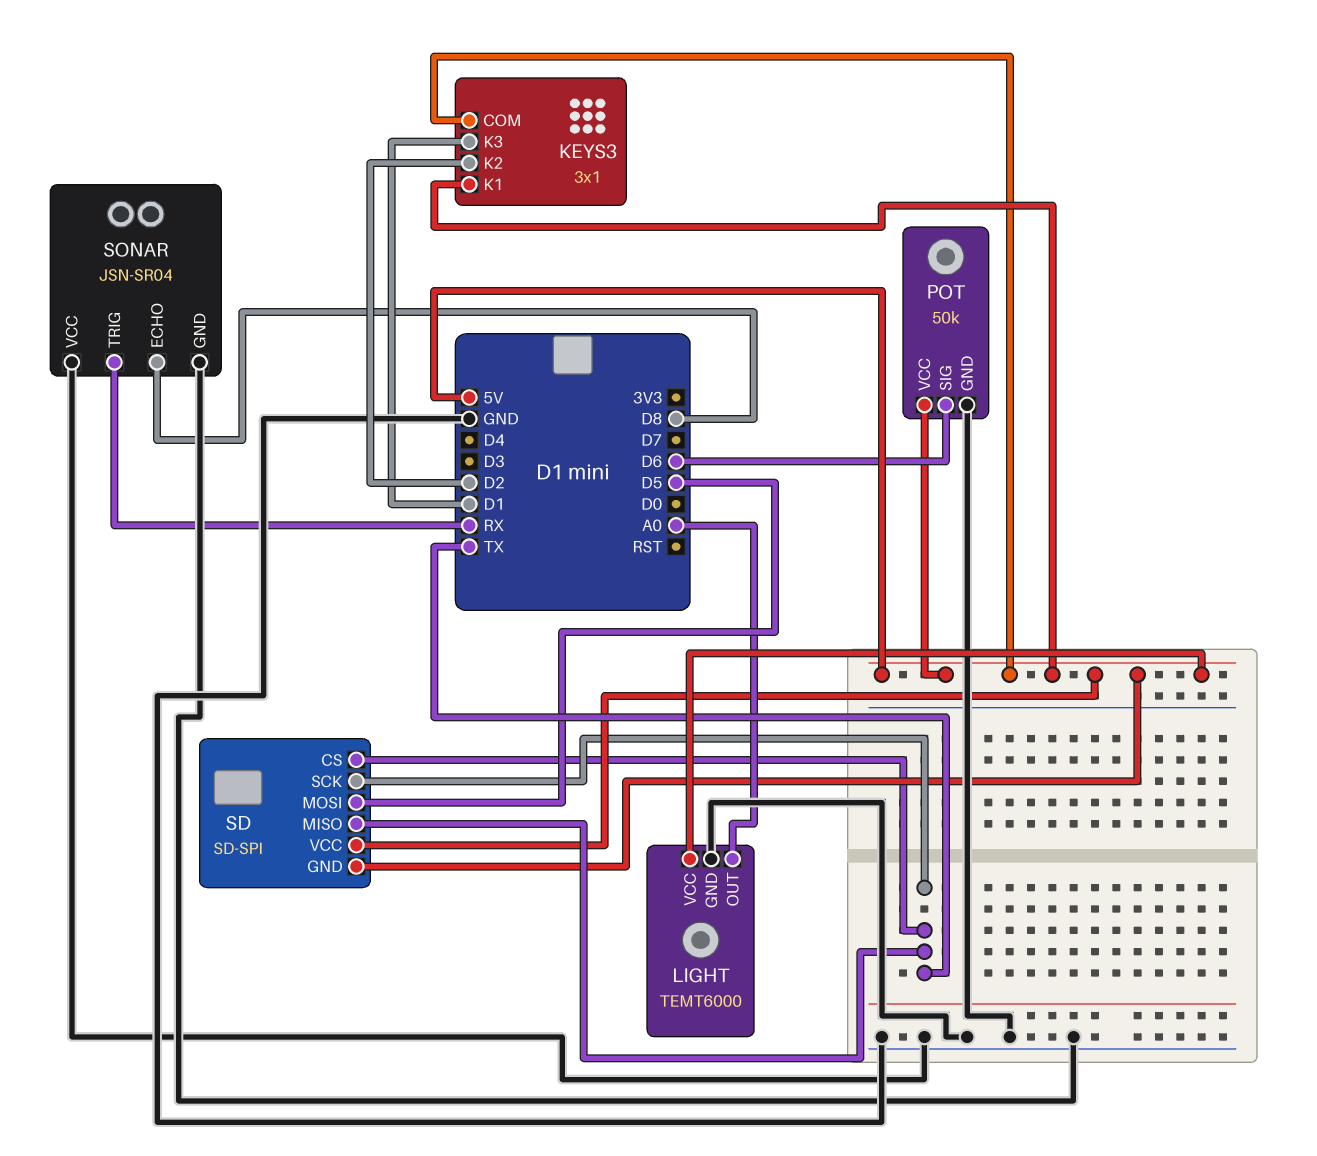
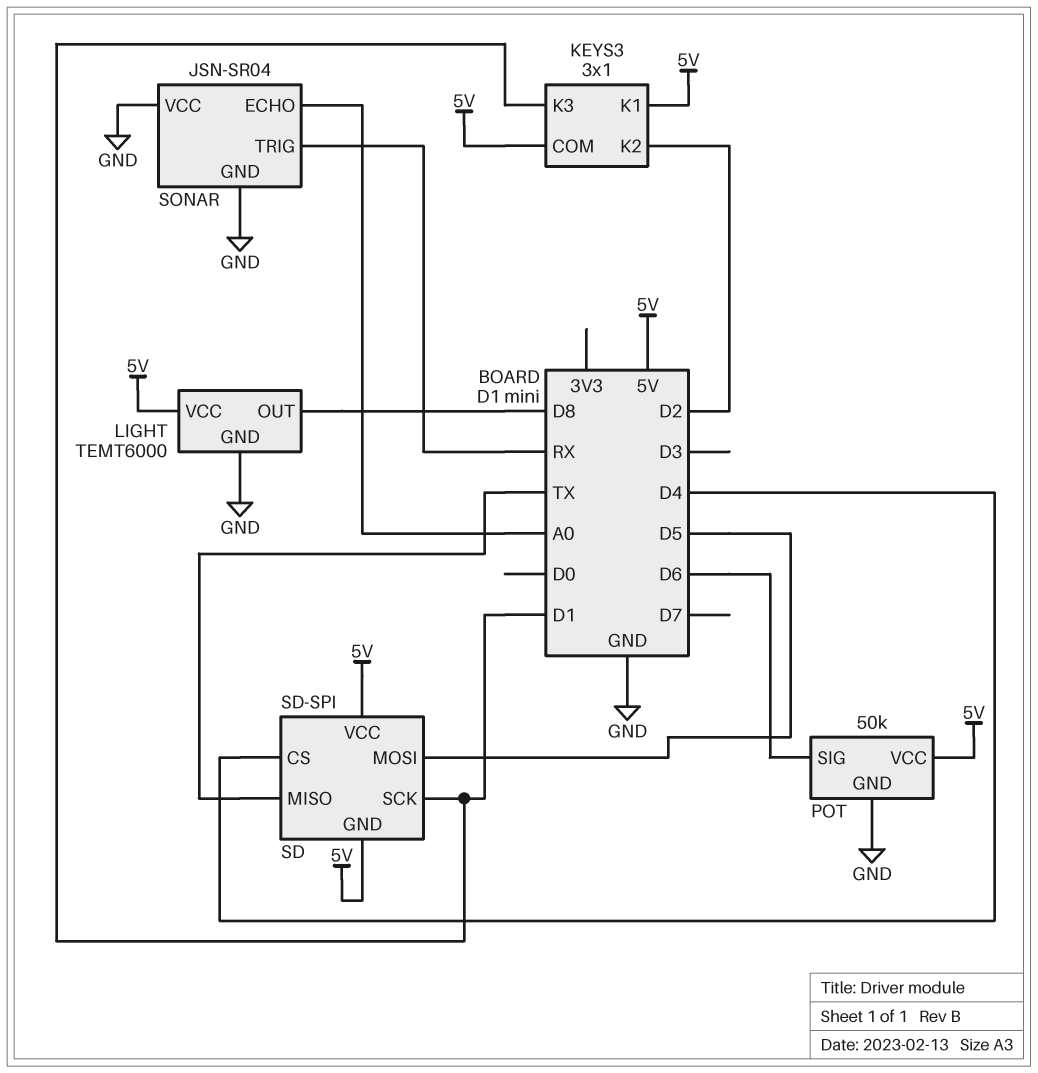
LIGHT pin OUT: A0 -> D8
SD pin CS: TX -> D4
SD pin SCK: TX -> D1
SONAR pin ECHO: D8 -> A0

